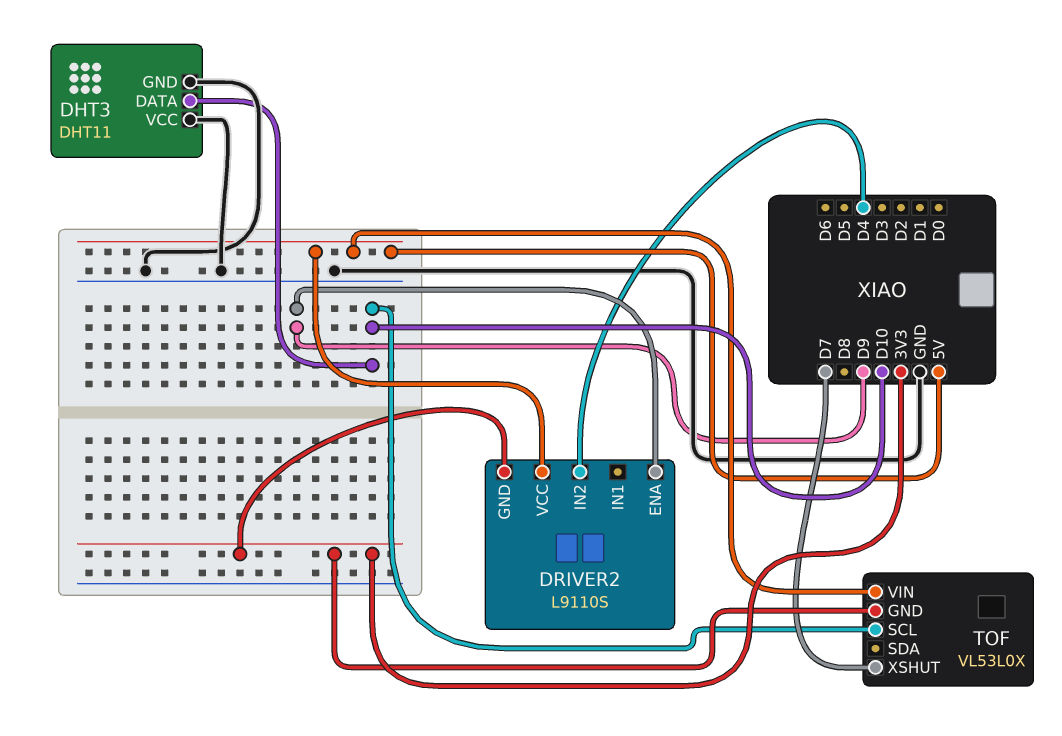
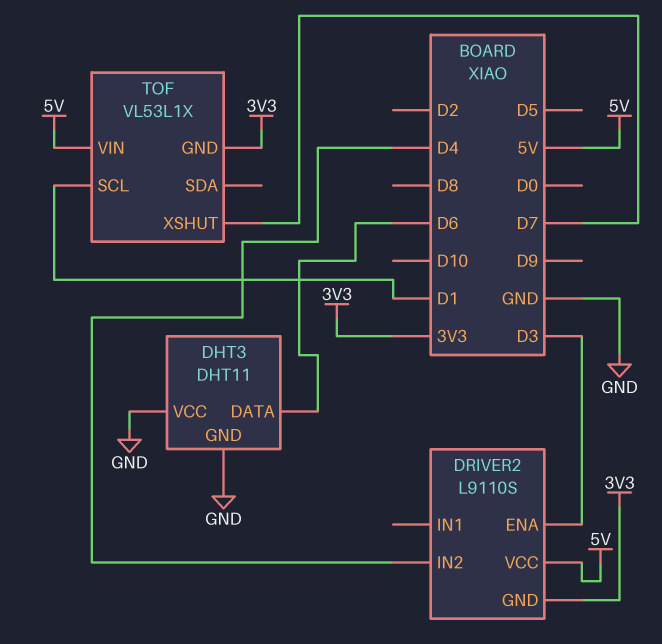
DHT3 pin DATA: D10 -> D6
DRIVER2 pin ENA: D9 -> D3
TOF: VL53L0X -> VL53L1X
TOF pin SCL: D10 -> D1

